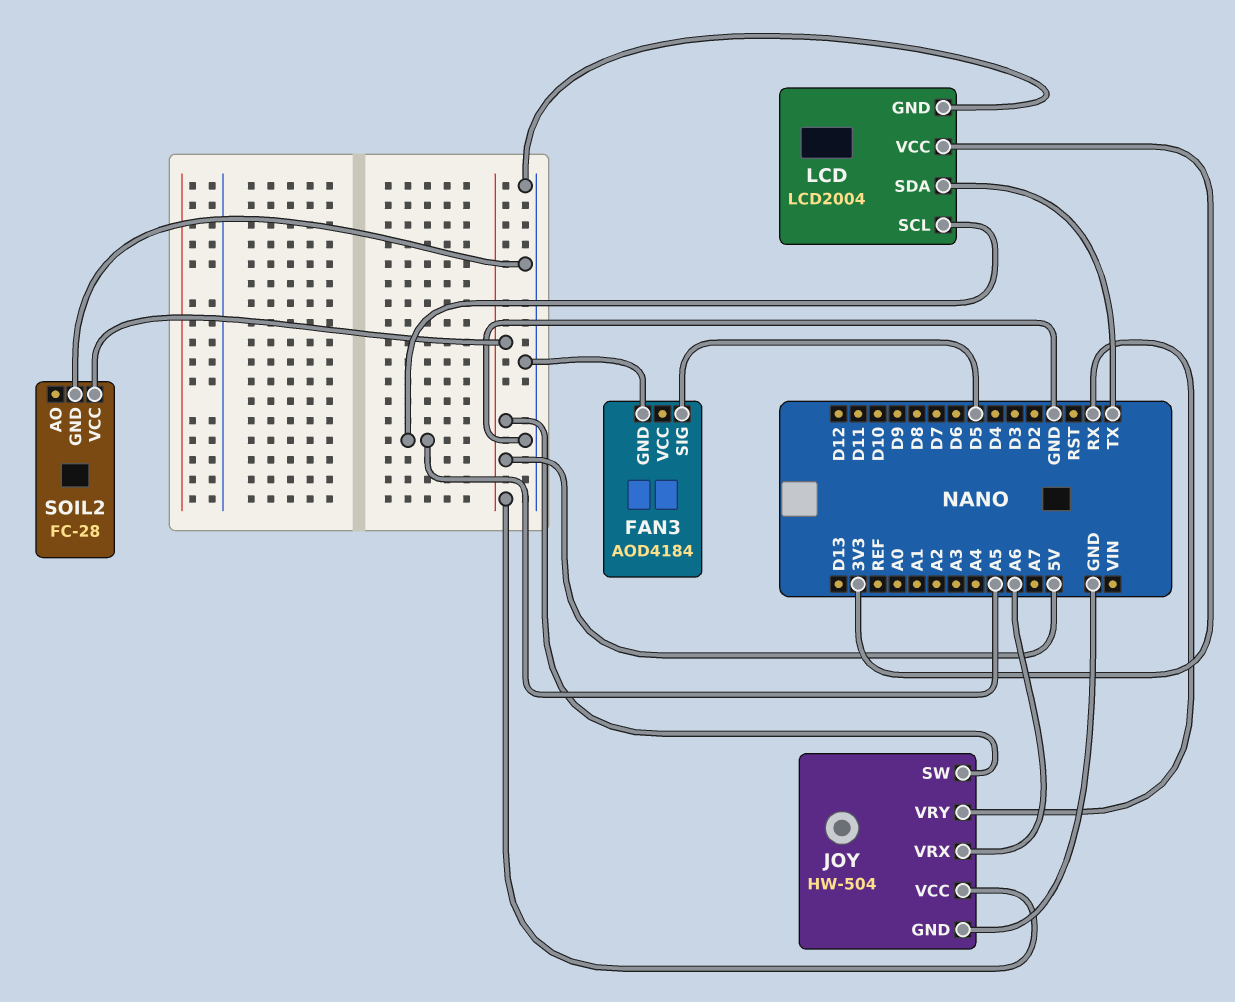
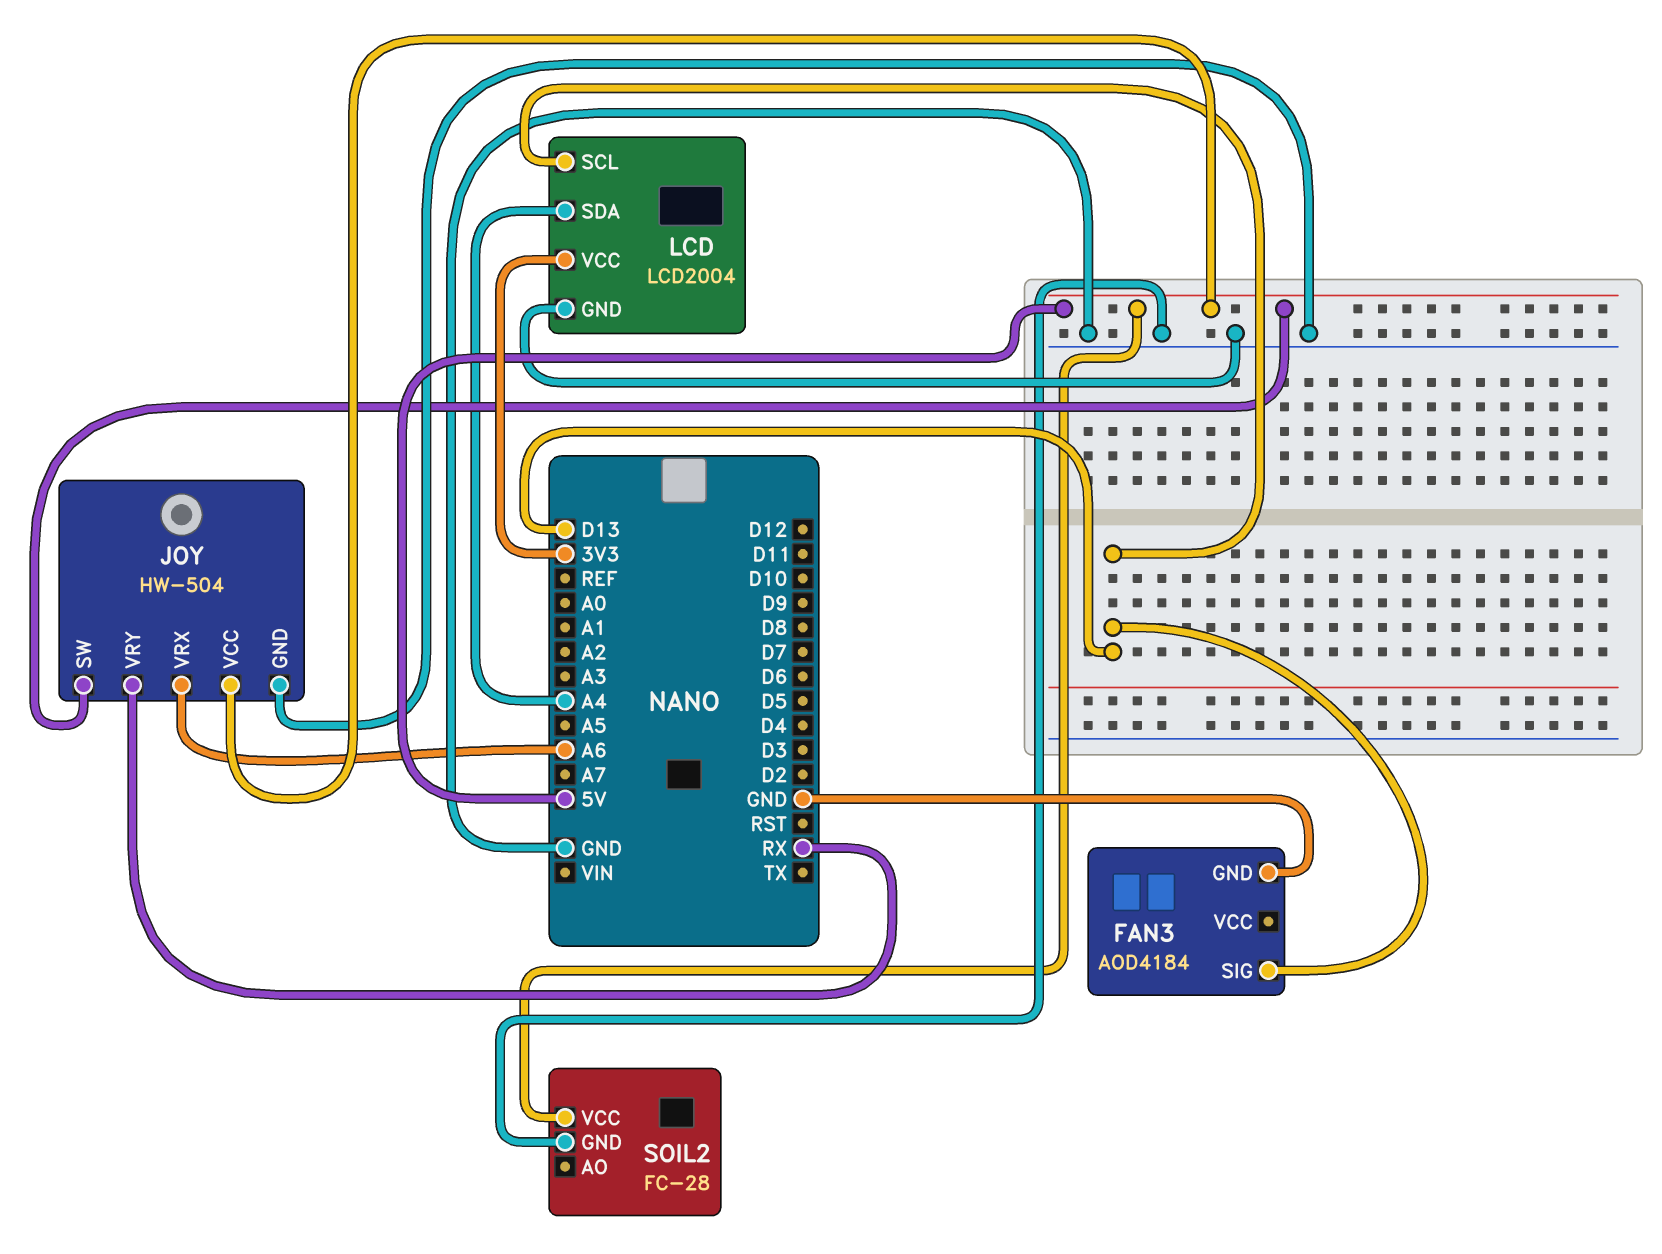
FAN3 pin SIG: D5 -> D13
LCD pin SCL: A5 -> D13
LCD pin SDA: TX -> A4

